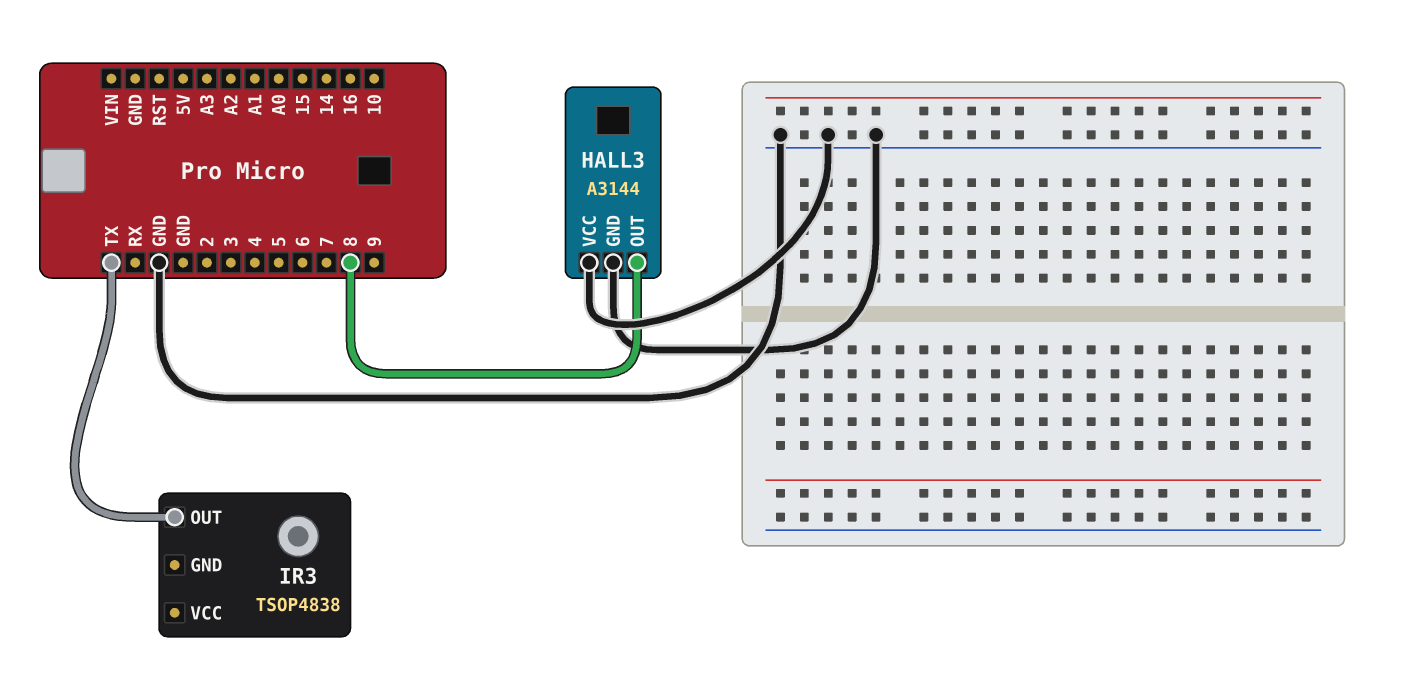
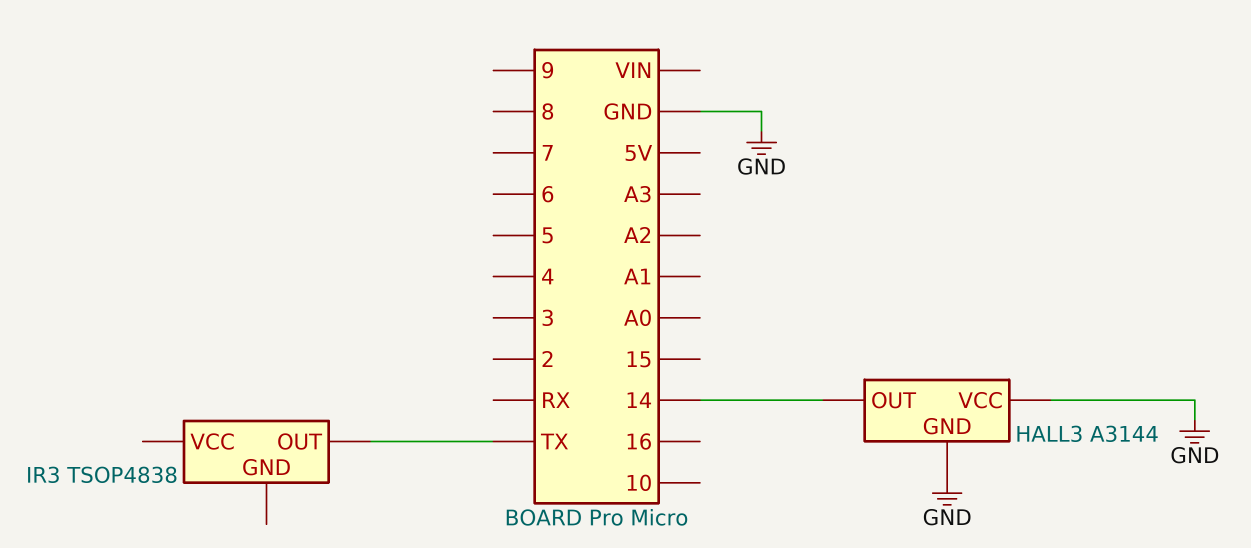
HALL3 pin OUT: 8 -> 14

